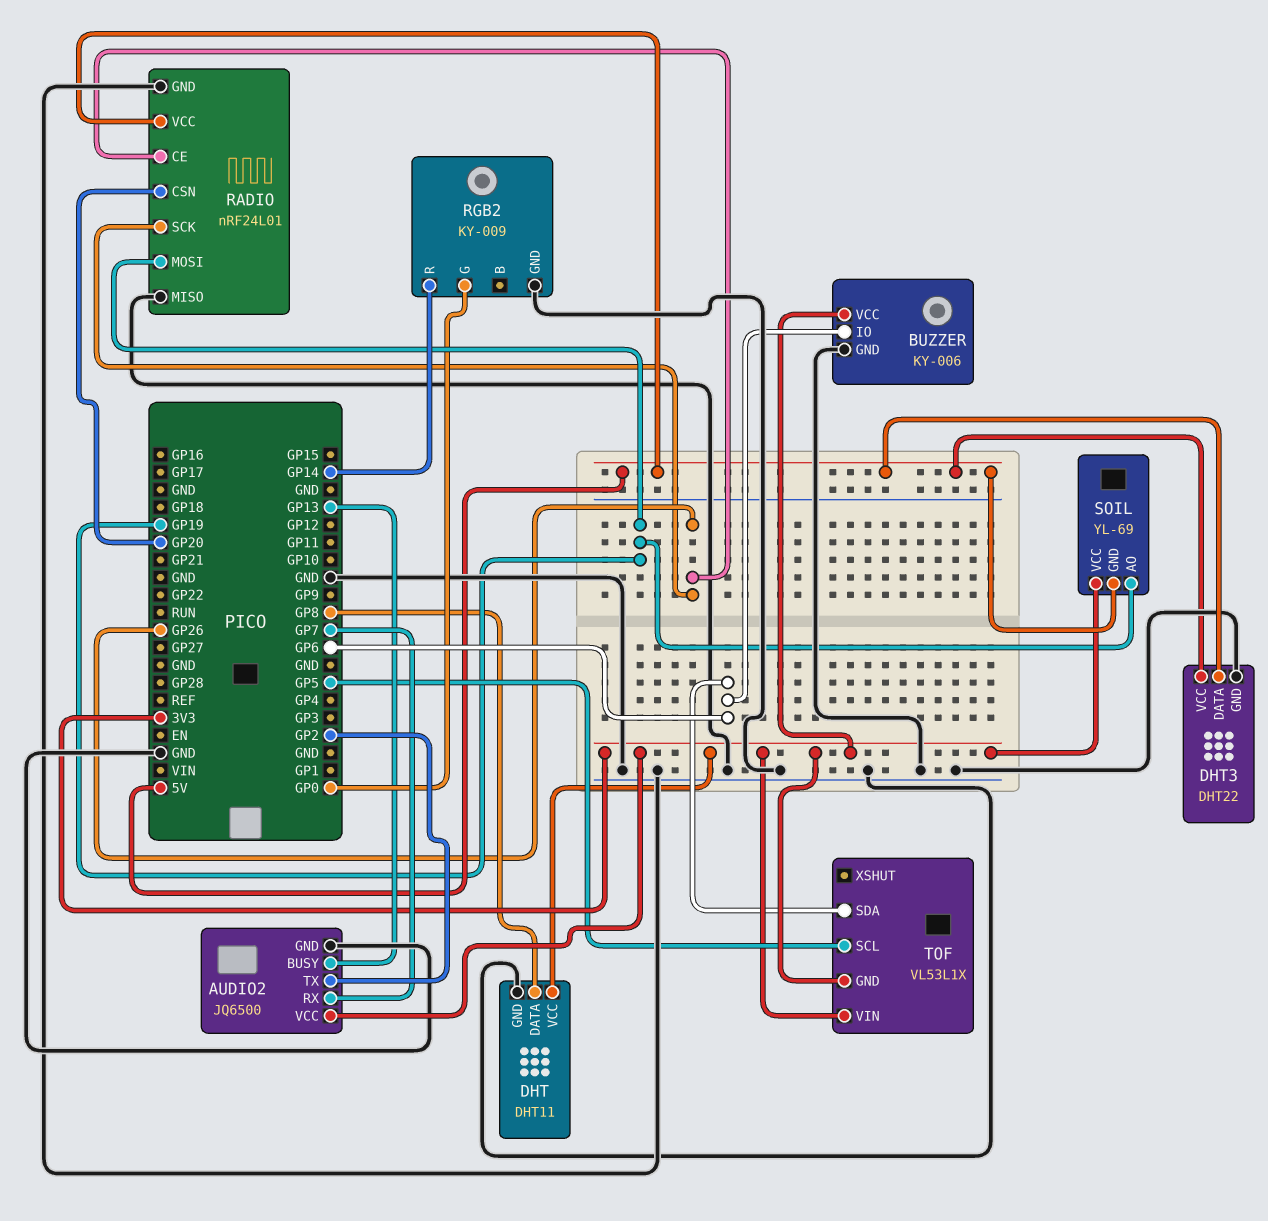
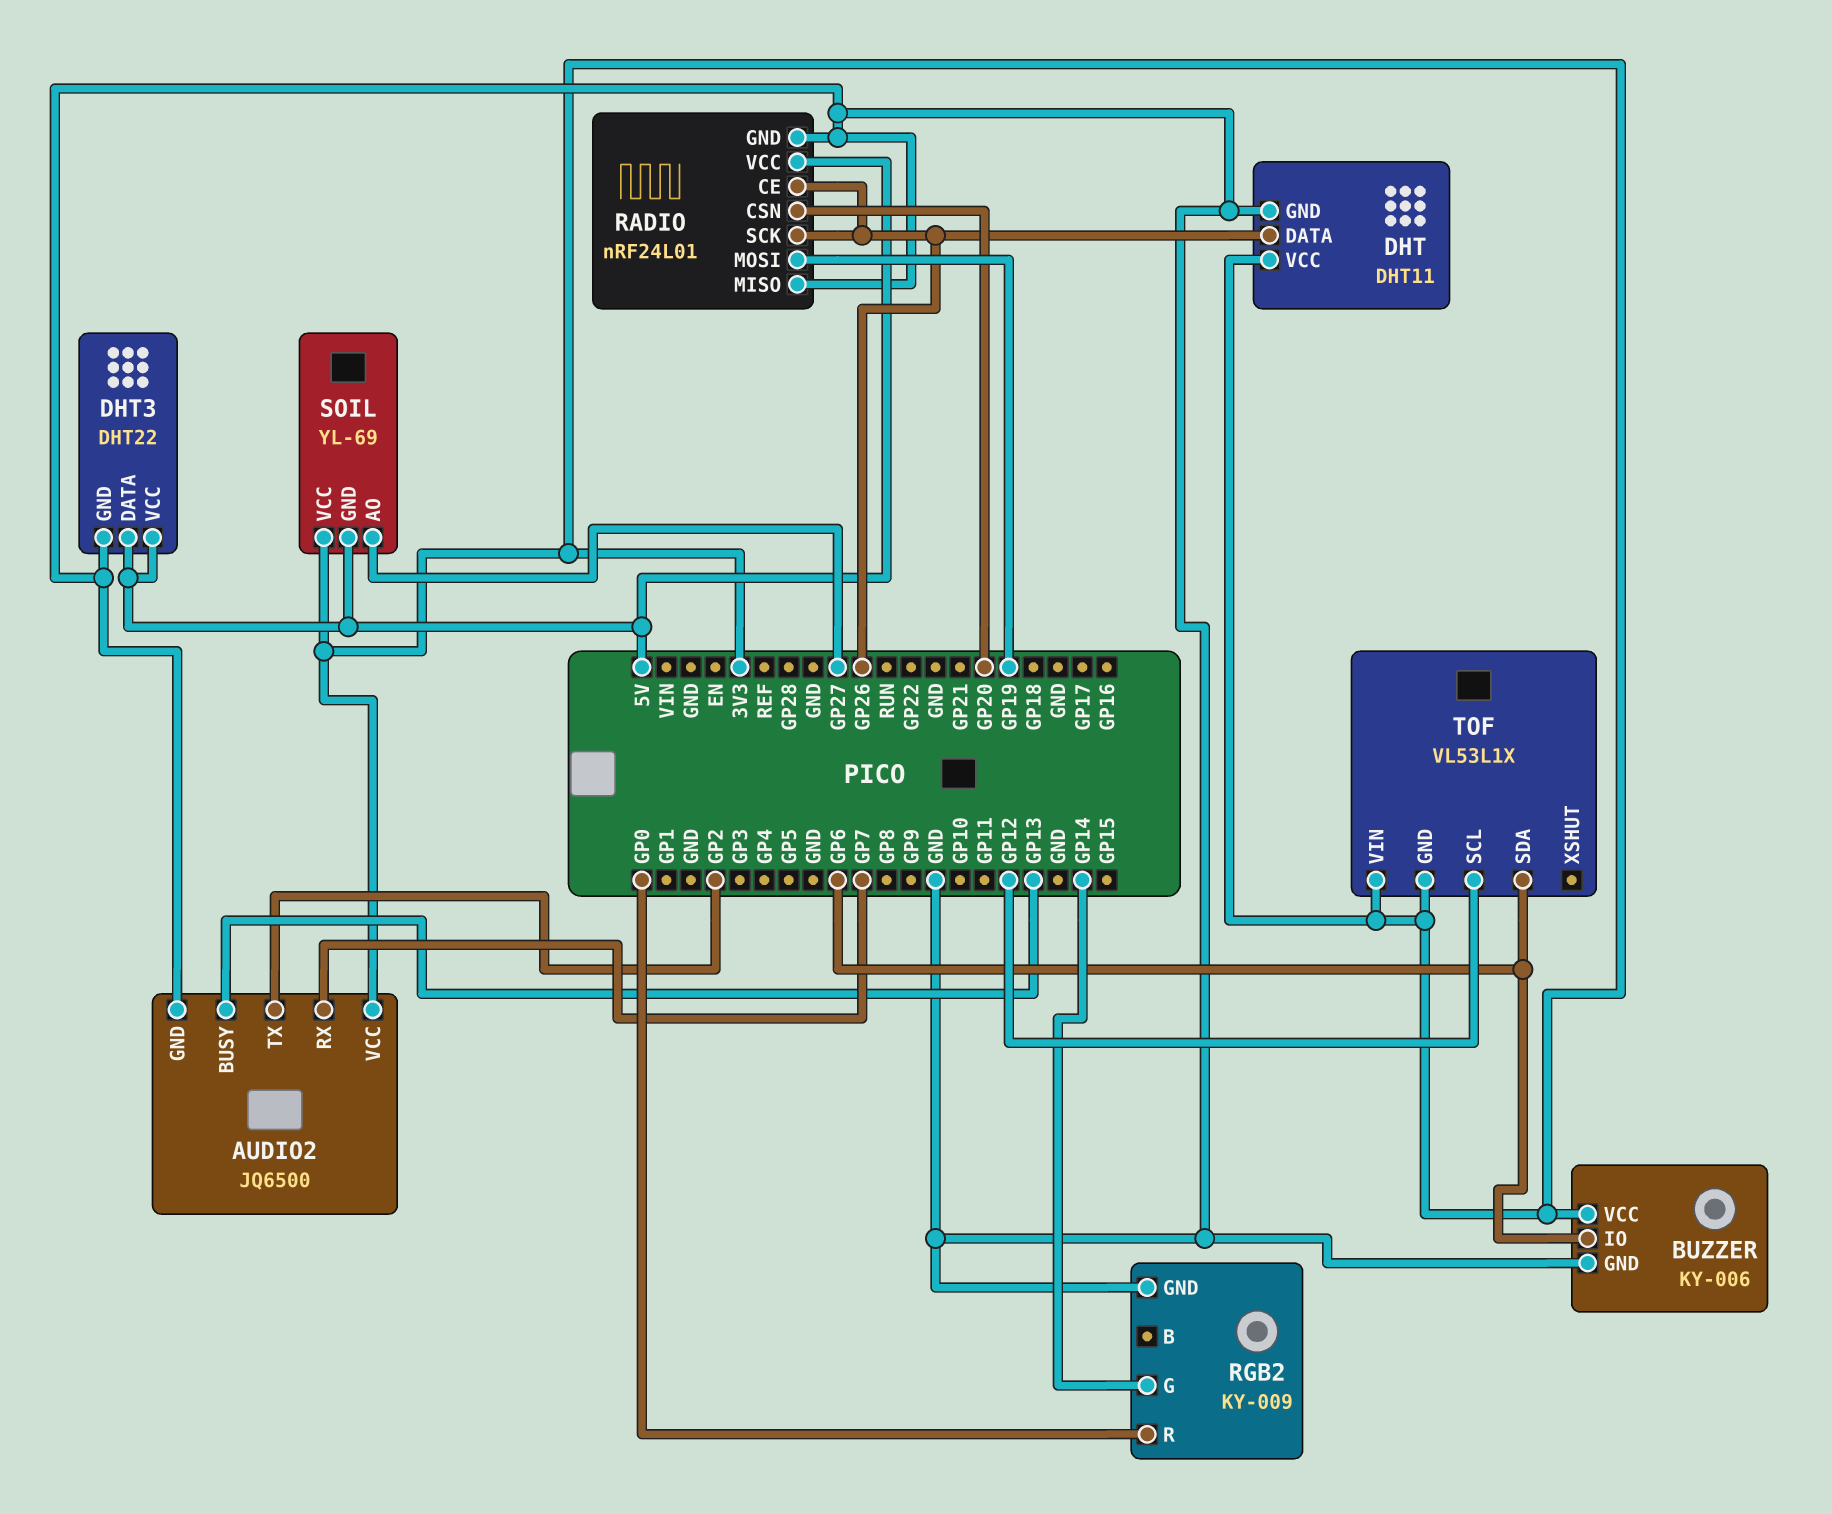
DHT pin DATA: GP8 -> GP26
RGB2 pin G: GP0 -> GP14
RGB2 pin R: GP14 -> GP0
SOIL pin AO: GP19 -> GP27
TOF pin SCL: GP5 -> GP12

